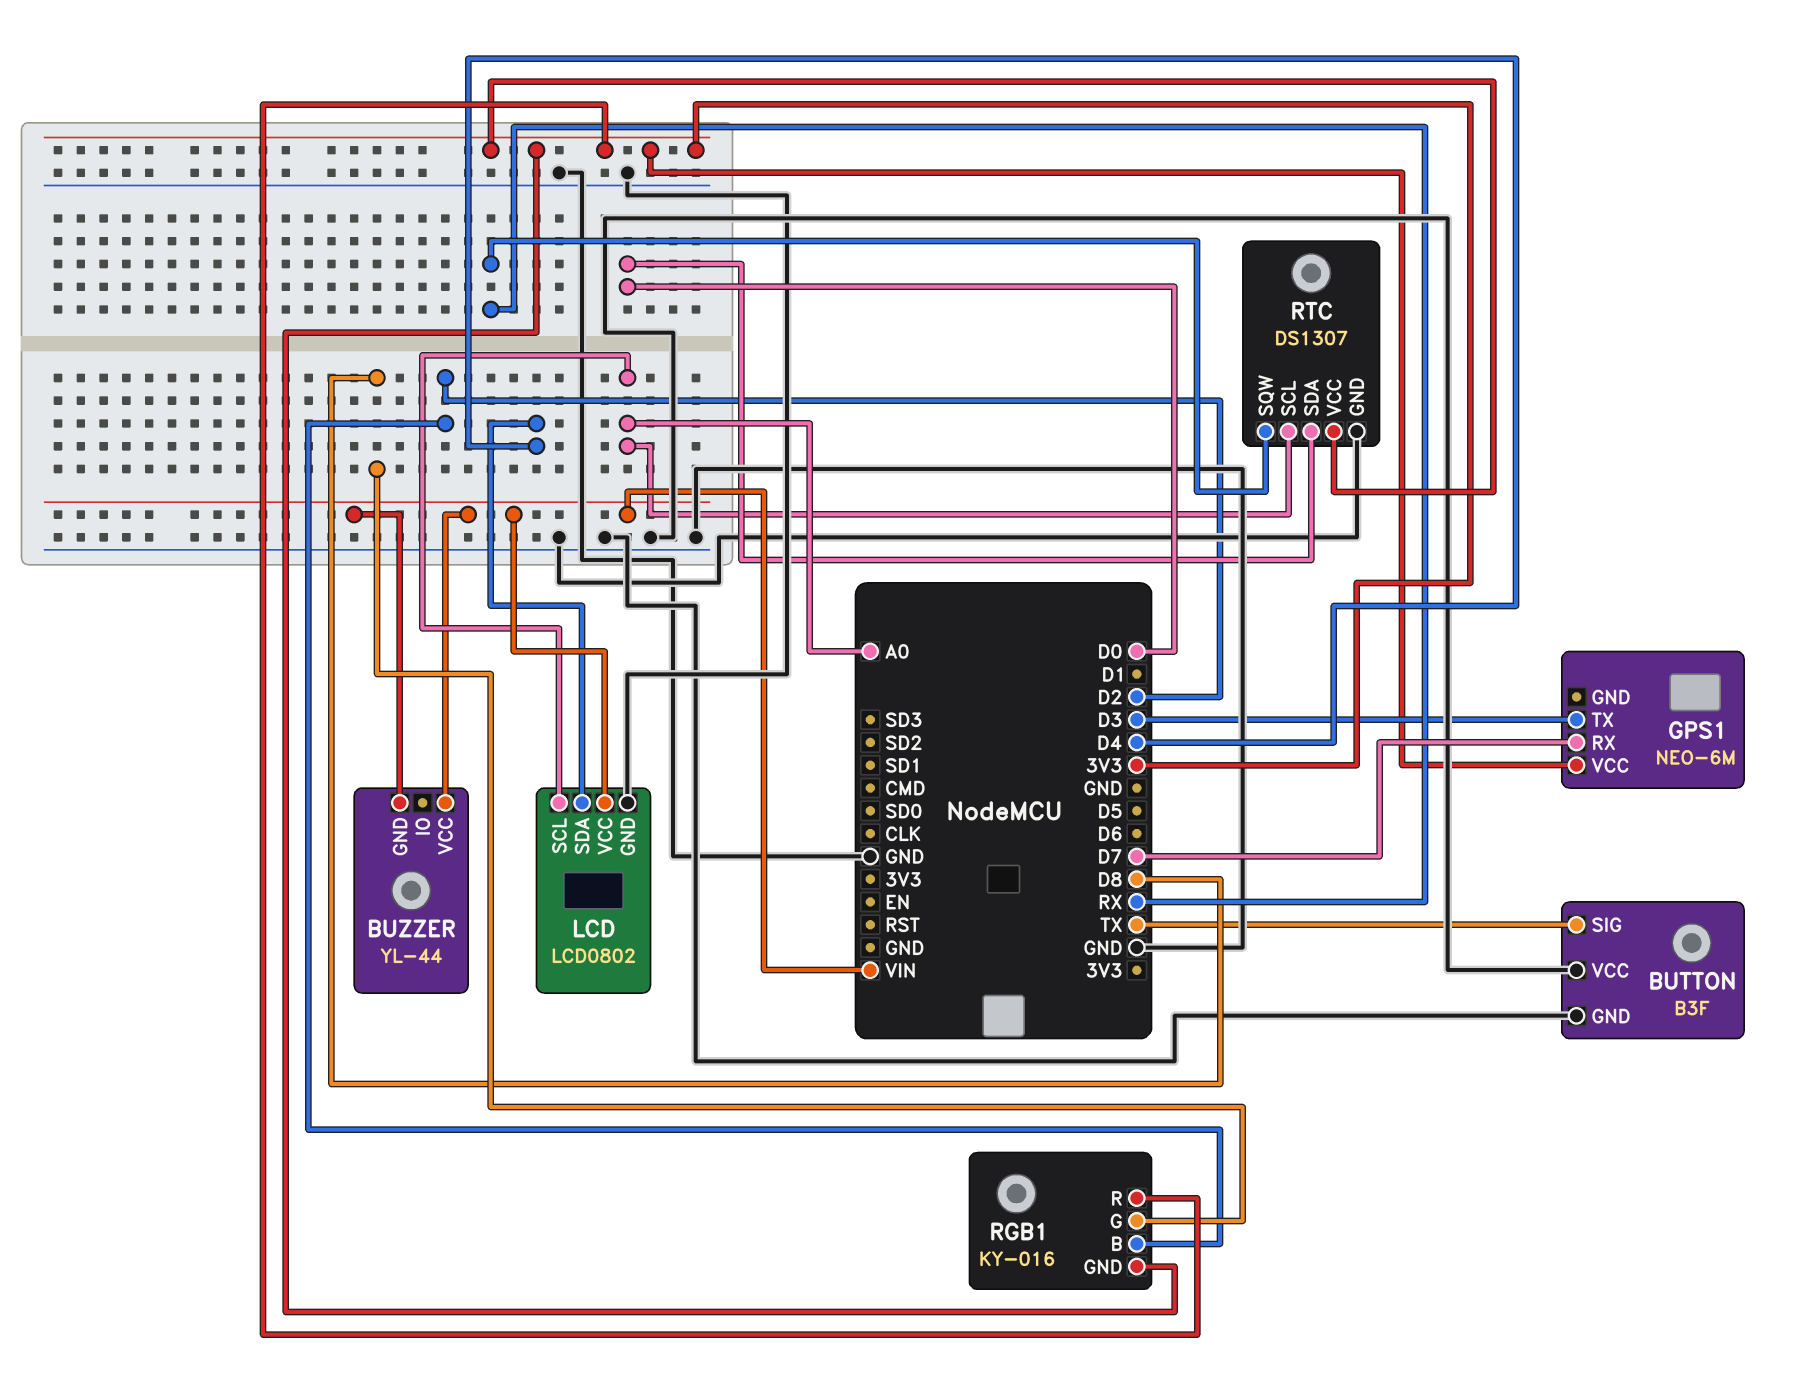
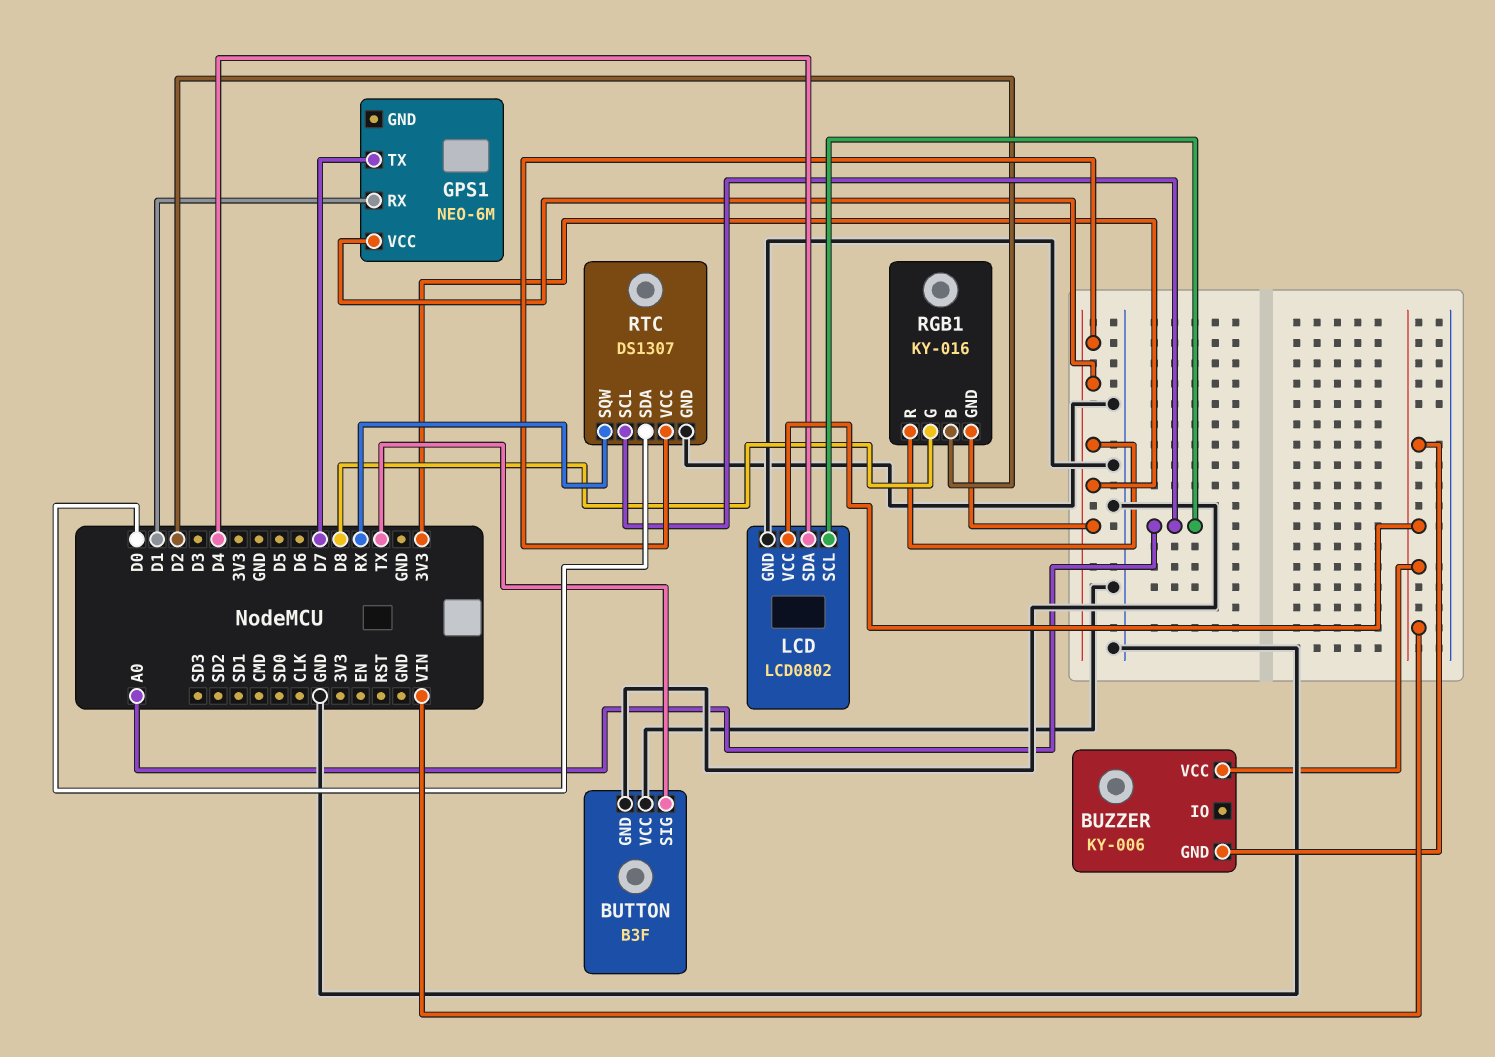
BUZZER: YL-44 -> KY-006
GPS1 pin RX: D7 -> D1
GPS1 pin TX: D3 -> D7

